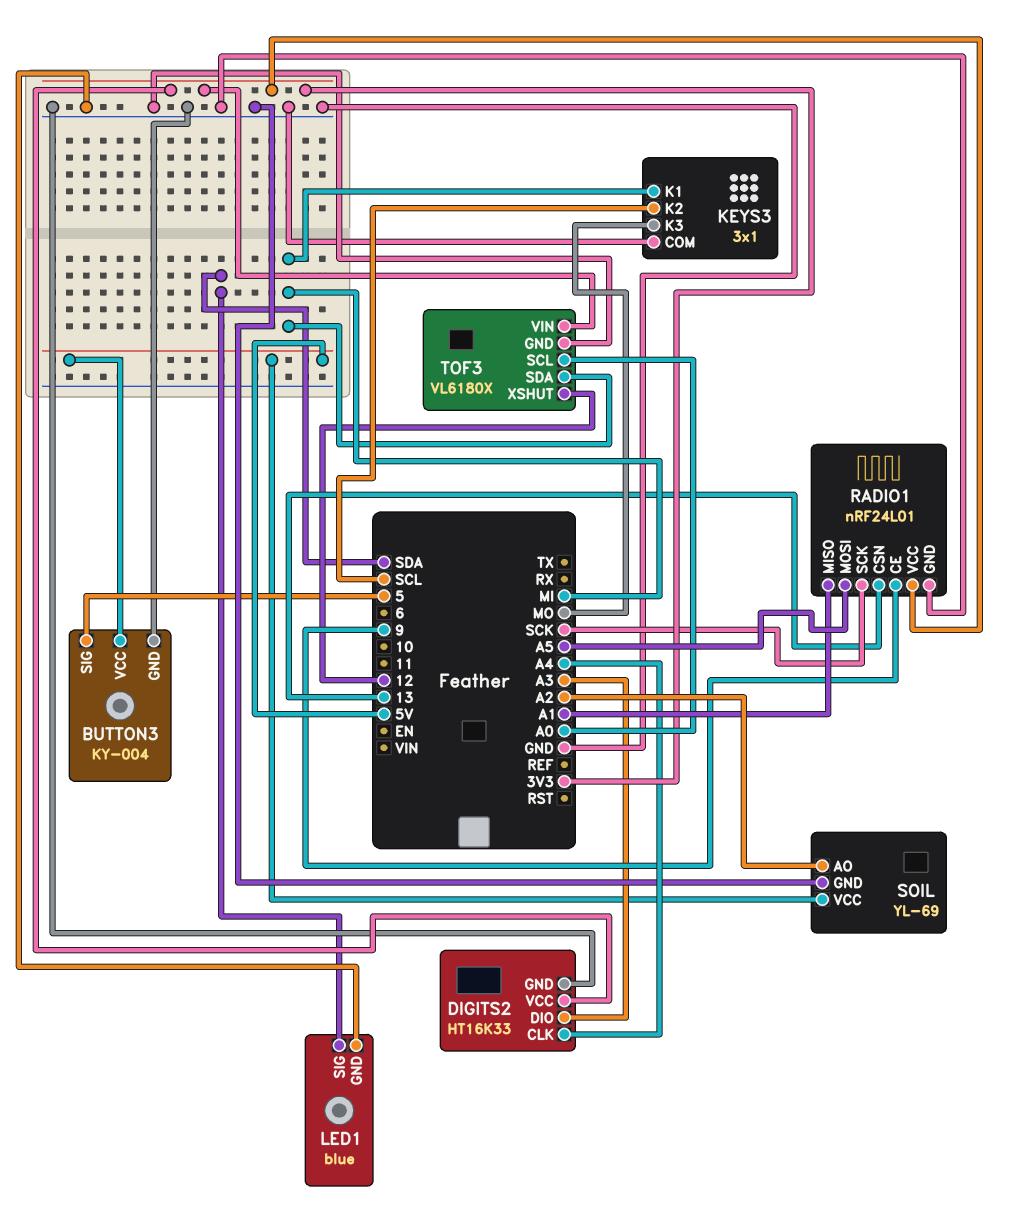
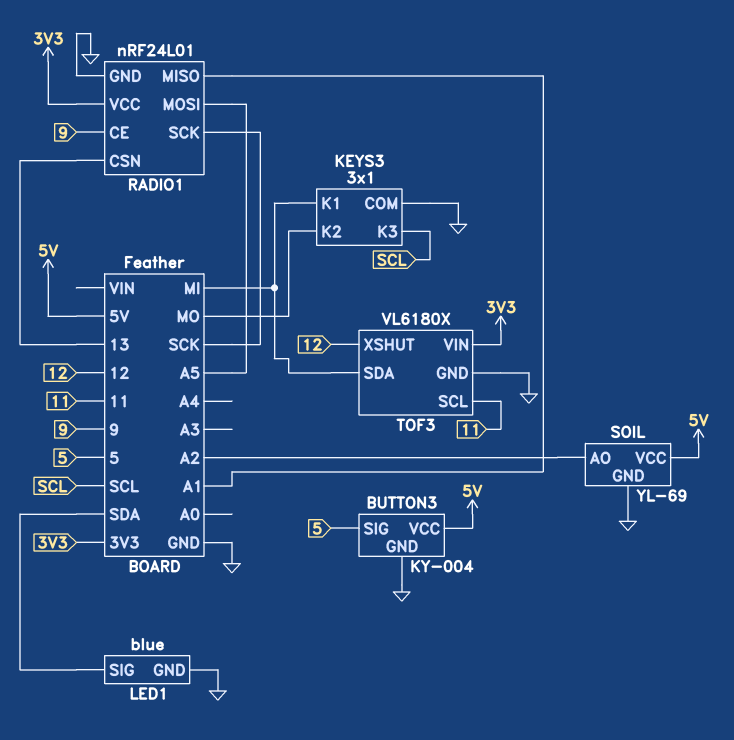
DIGITS2: HT16K33 -> none
DIGITS2 pin CLK: A4 -> none
DIGITS2 pin DIO: A3 -> none
DIGITS2 pin GND: GND -> none
DIGITS2 pin VCC: 3V3 -> none
KEYS3 pin K2: SCL -> MO
KEYS3 pin K3: MO -> SCL
TOF3 pin SCL: A0 -> 11

